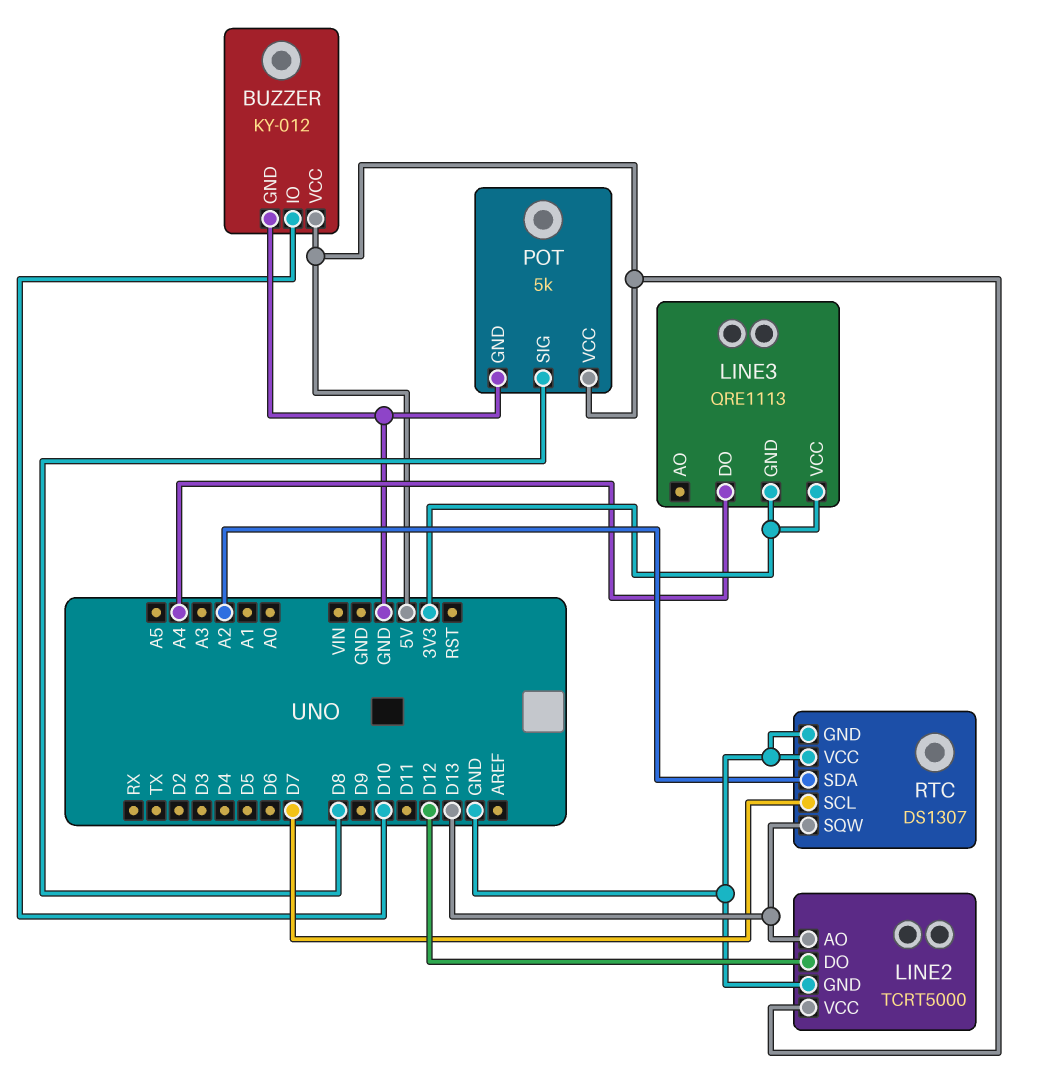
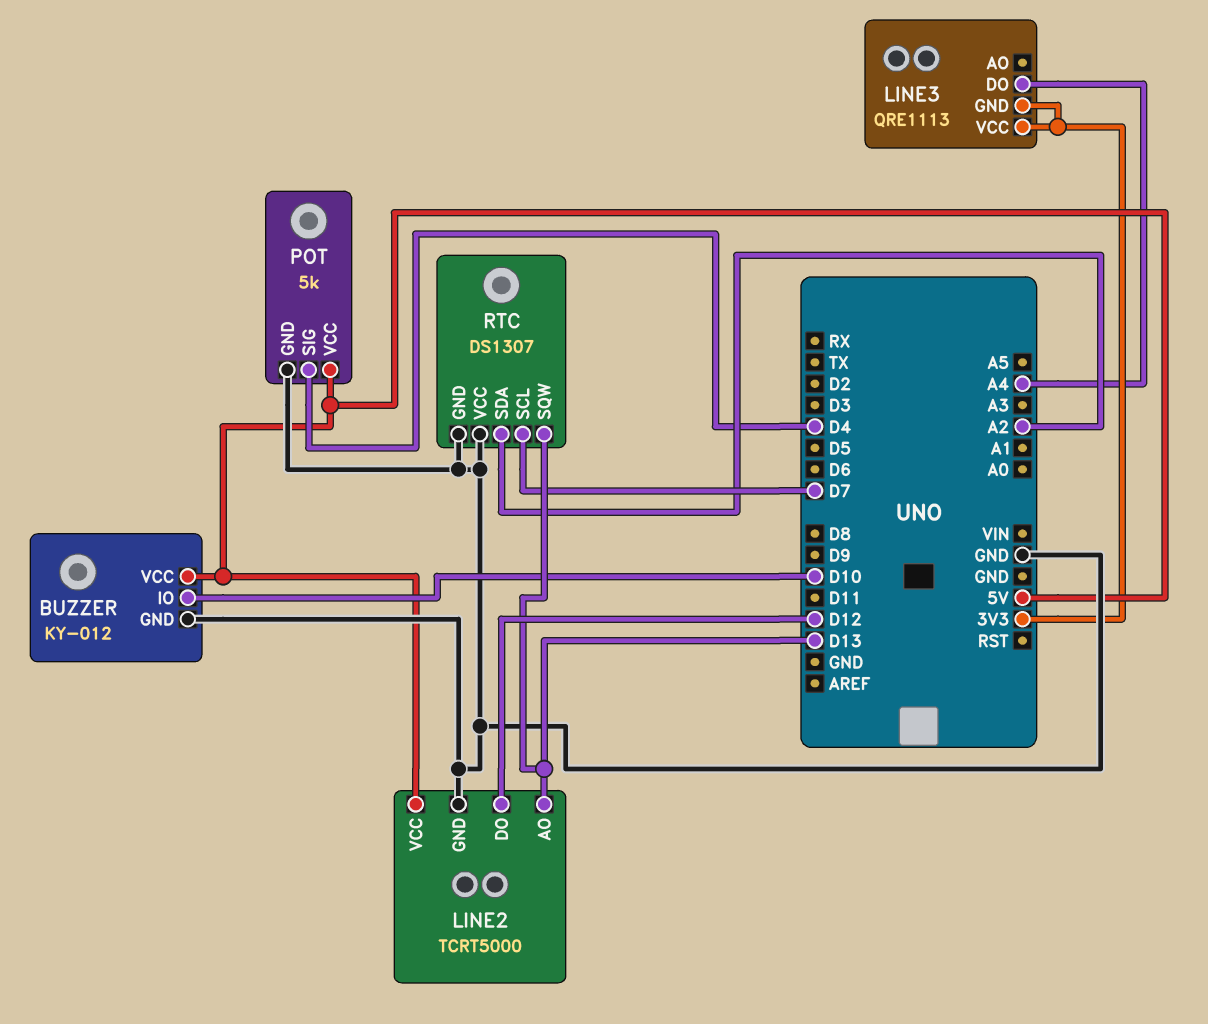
POT pin SIG: D8 -> D4

